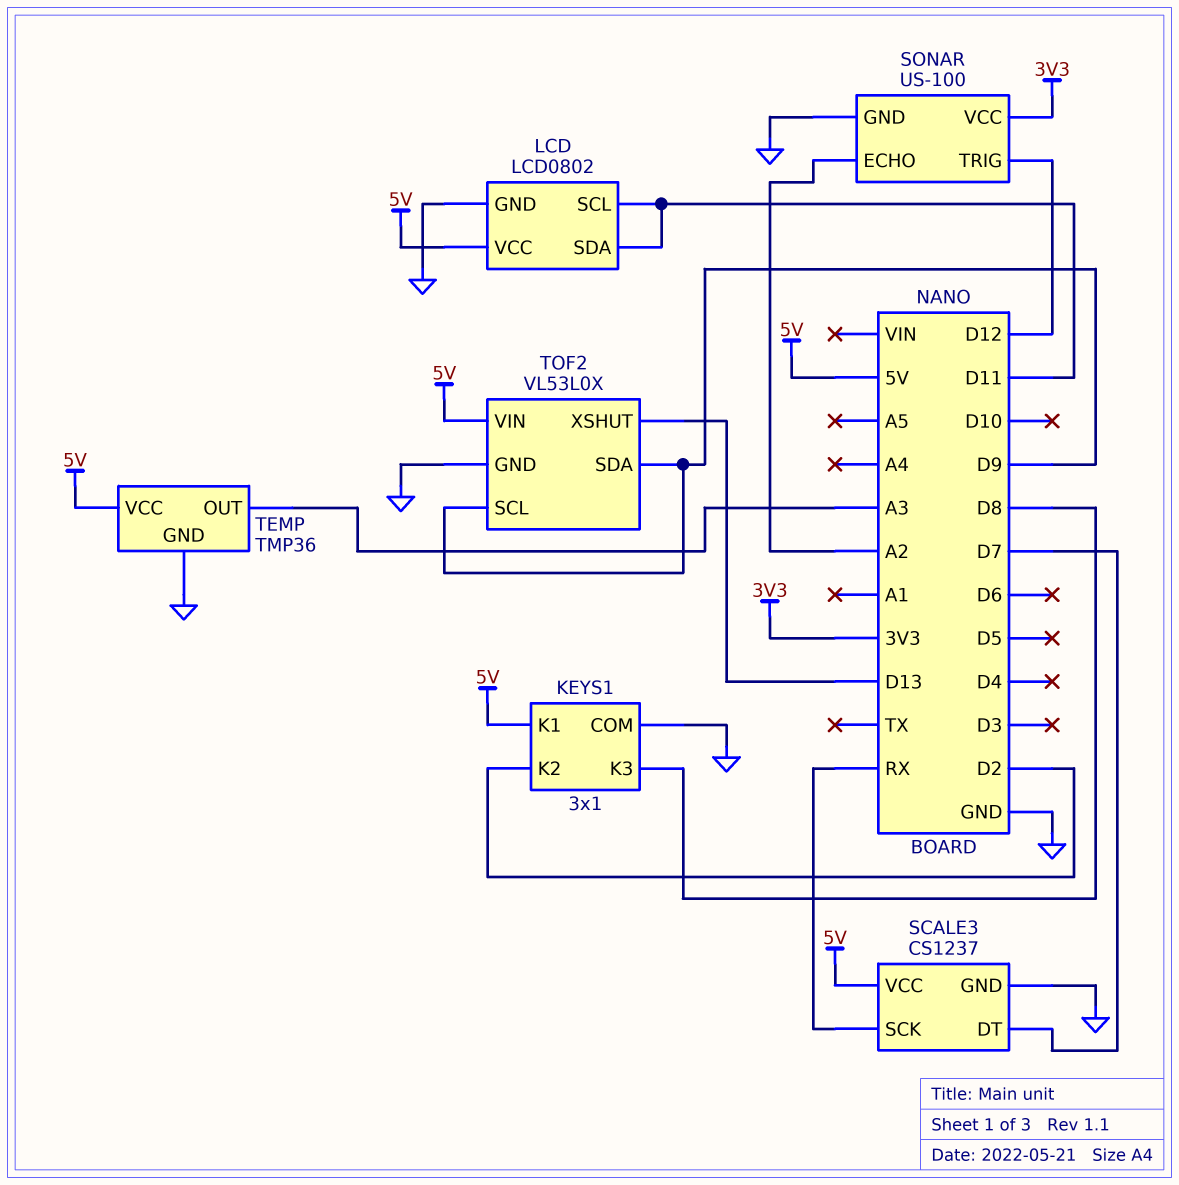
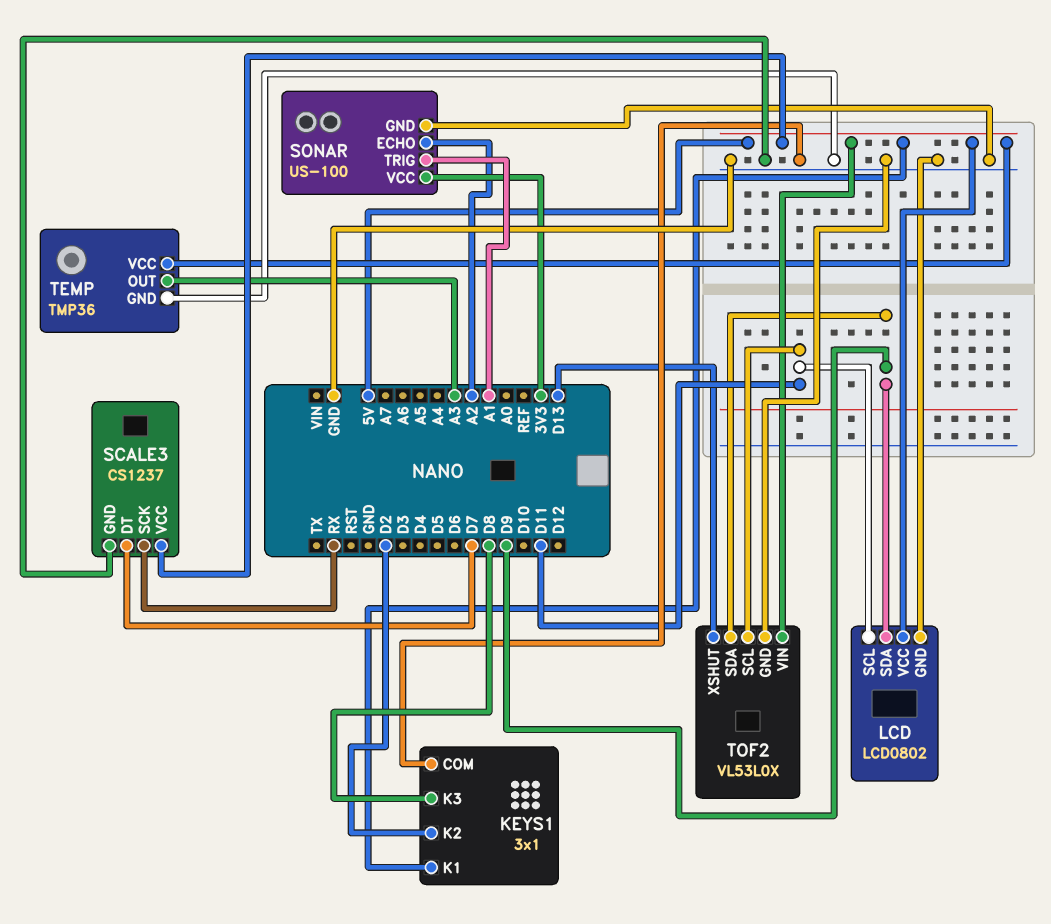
LCD pin SDA: D11 -> D9
SONAR pin TRIG: D12 -> A1
TOF2 pin SCL: D9 -> D11

